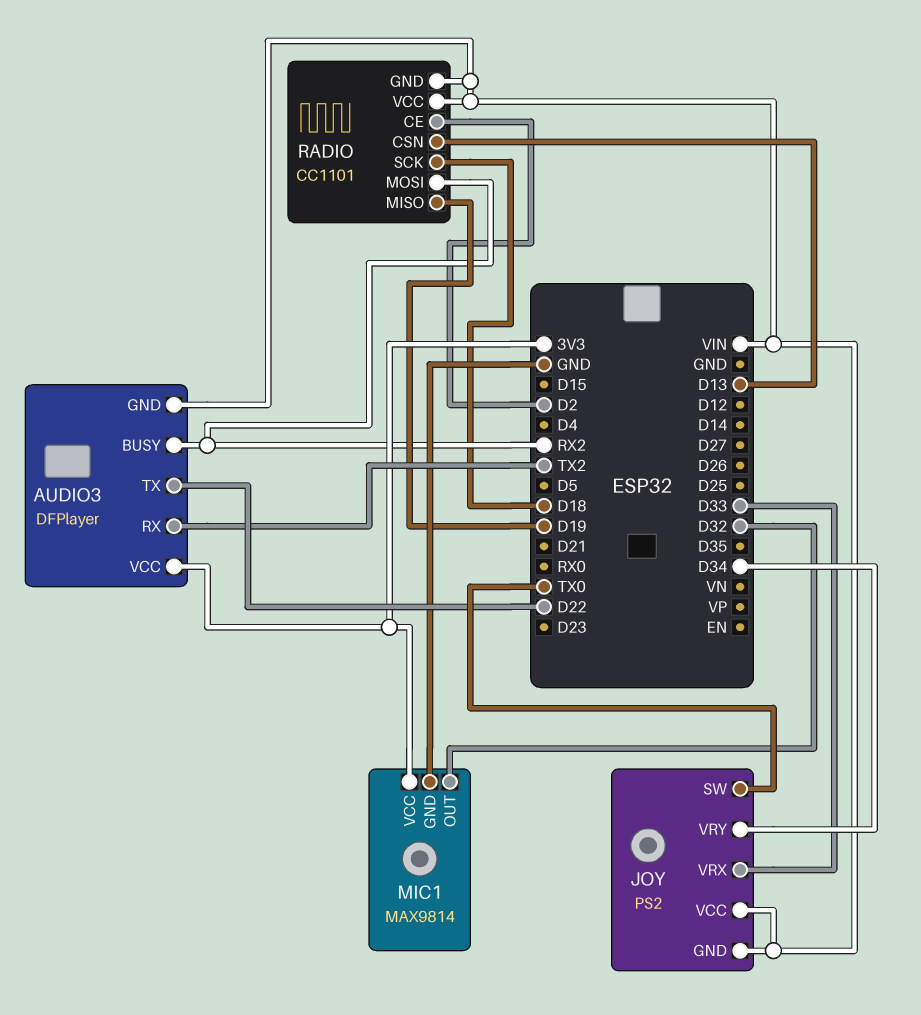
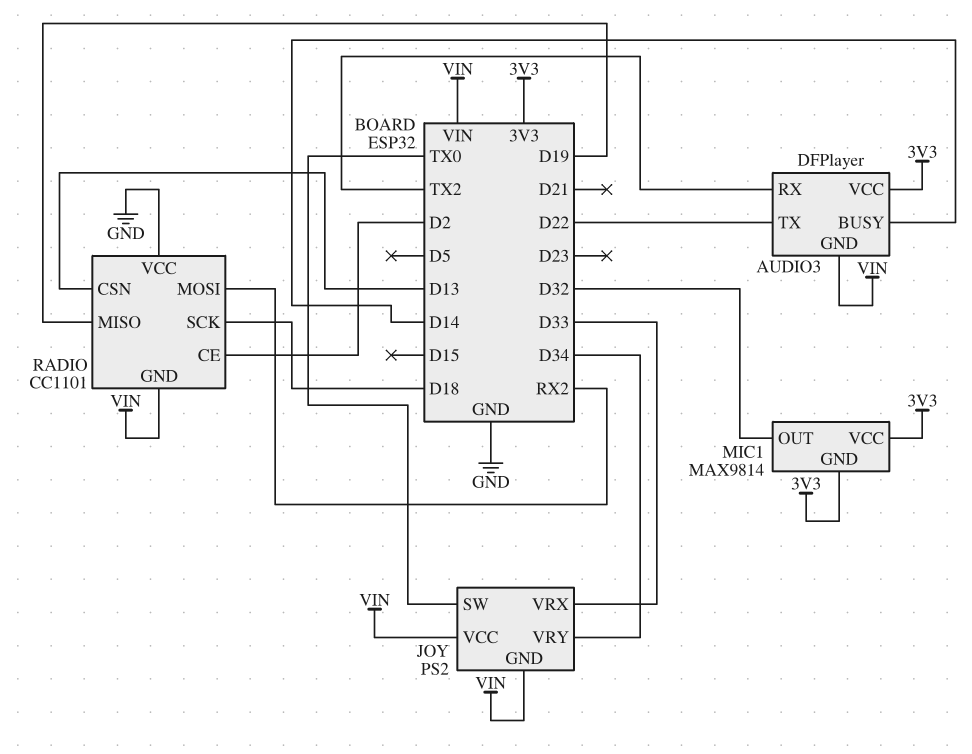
AUDIO3 pin BUSY: RX2 -> D14
MIC1 pin GND: GND -> 3V3
RADIO pin VCC: VIN -> GND

